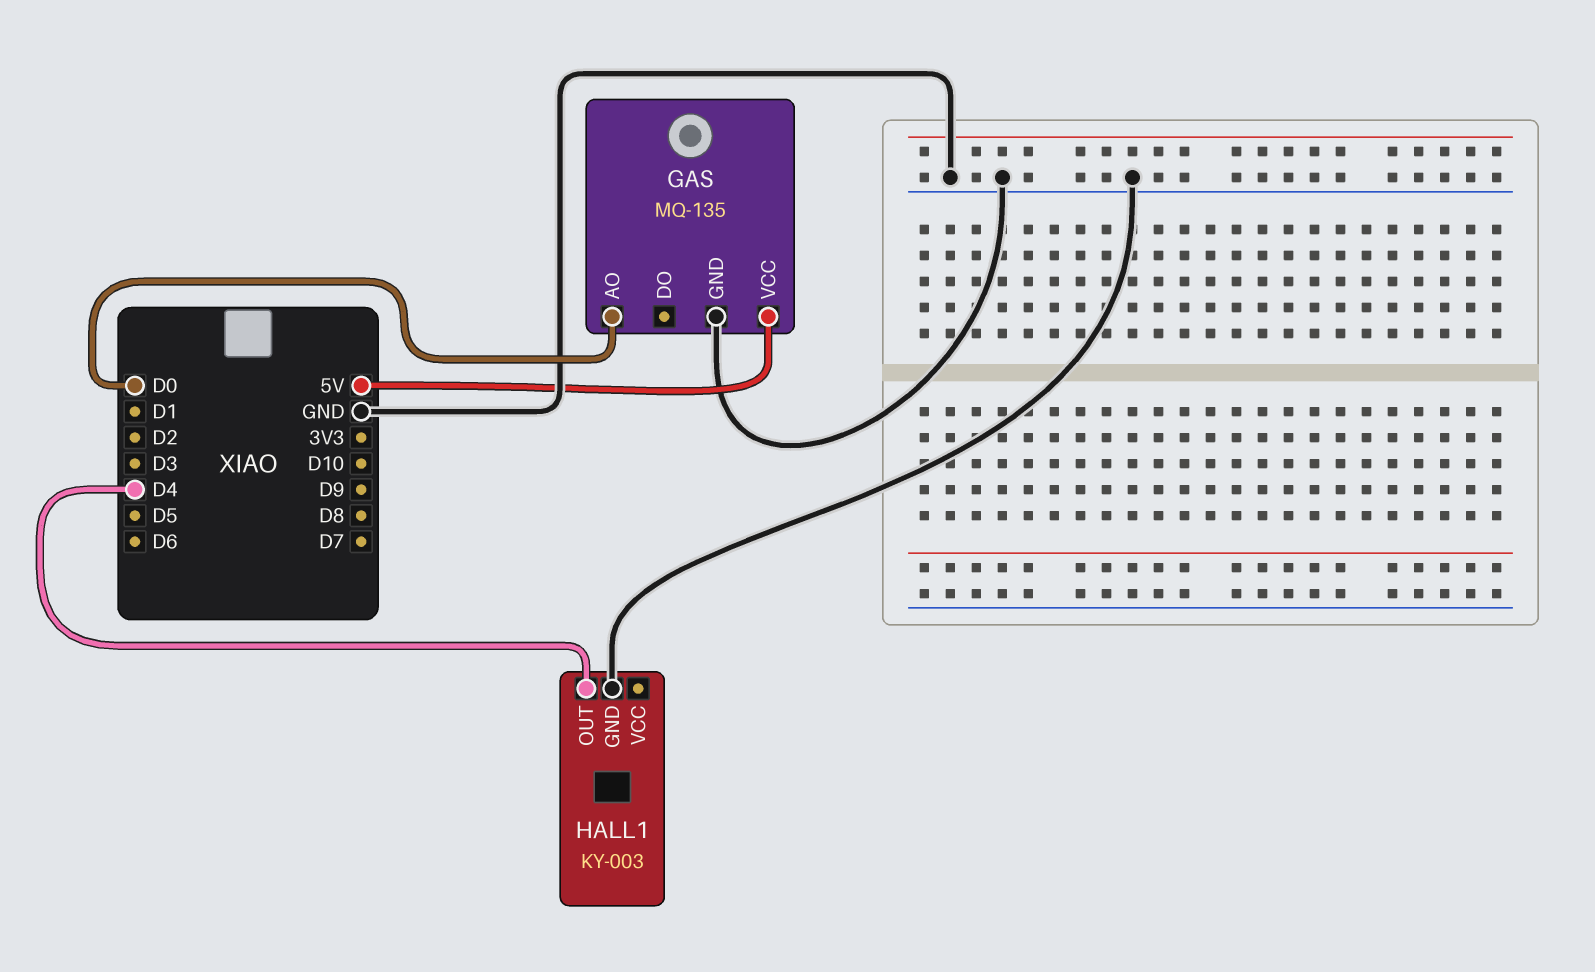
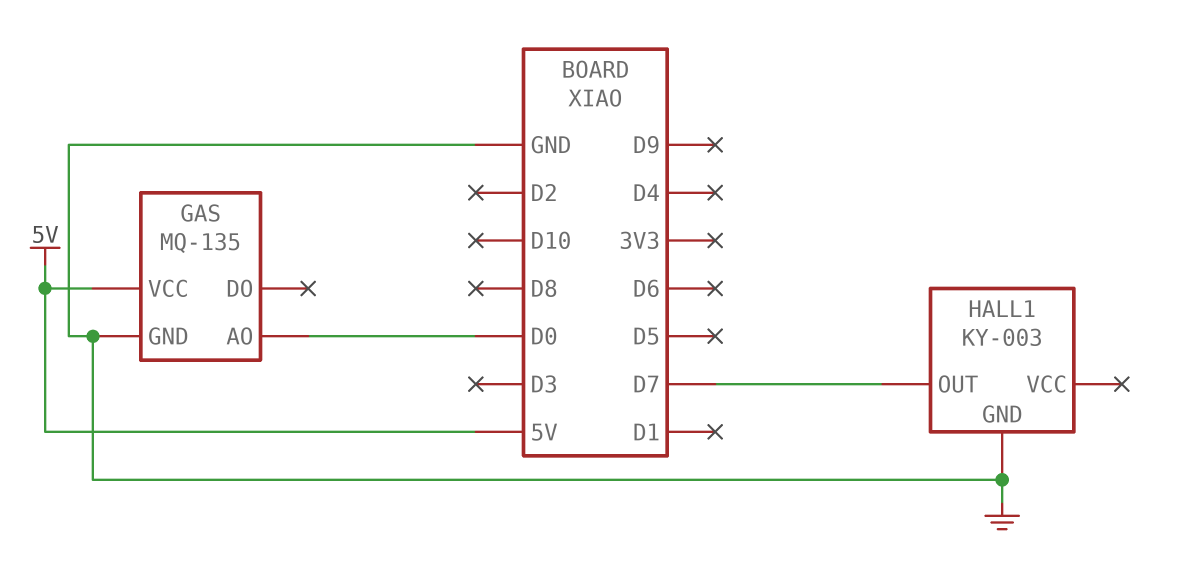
HALL1 pin OUT: D4 -> D7

